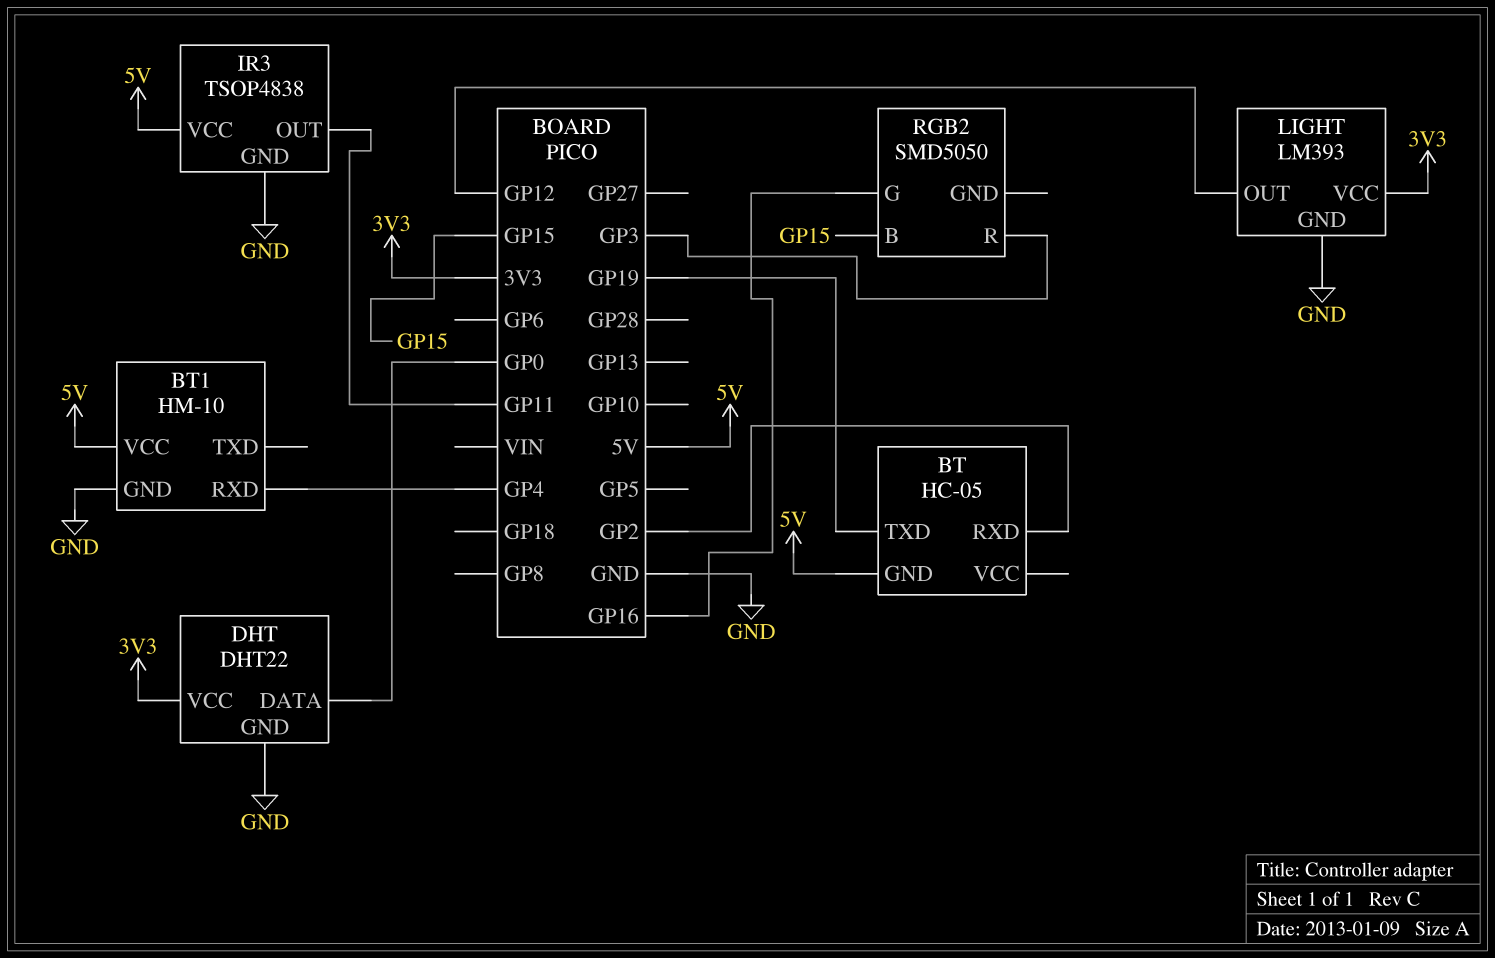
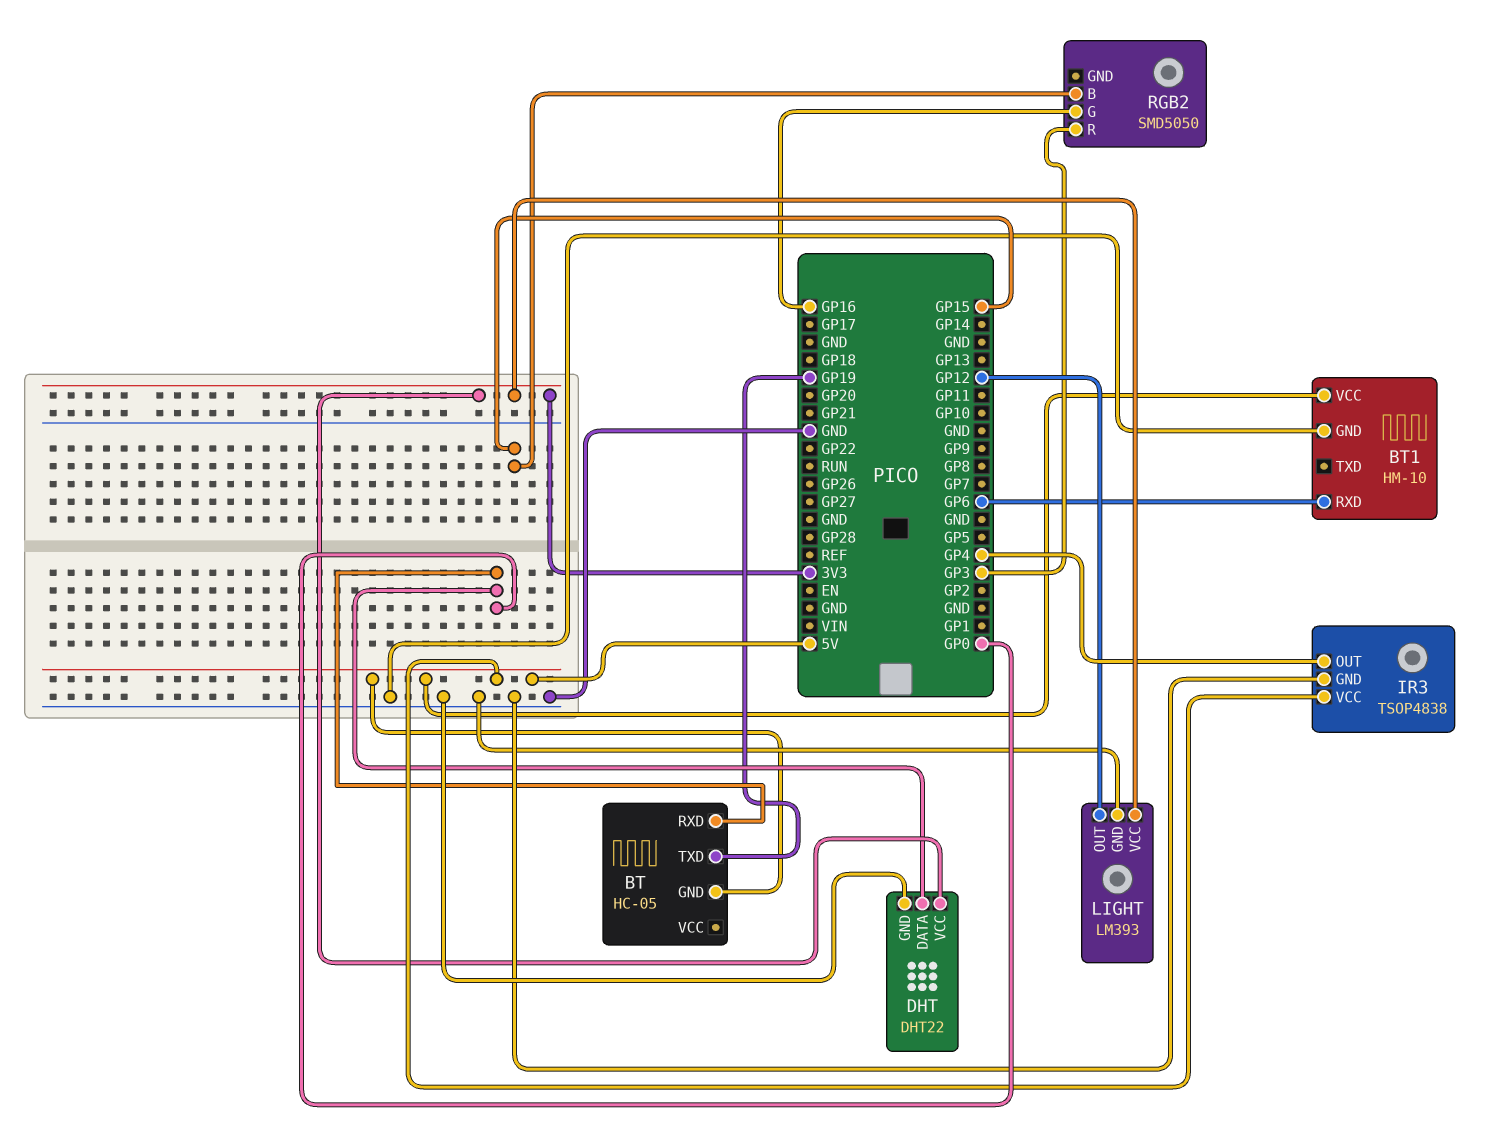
BT pin RXD: GP2 -> GP0
BT1 pin RXD: GP4 -> GP6
IR3 pin OUT: GP11 -> GP4

